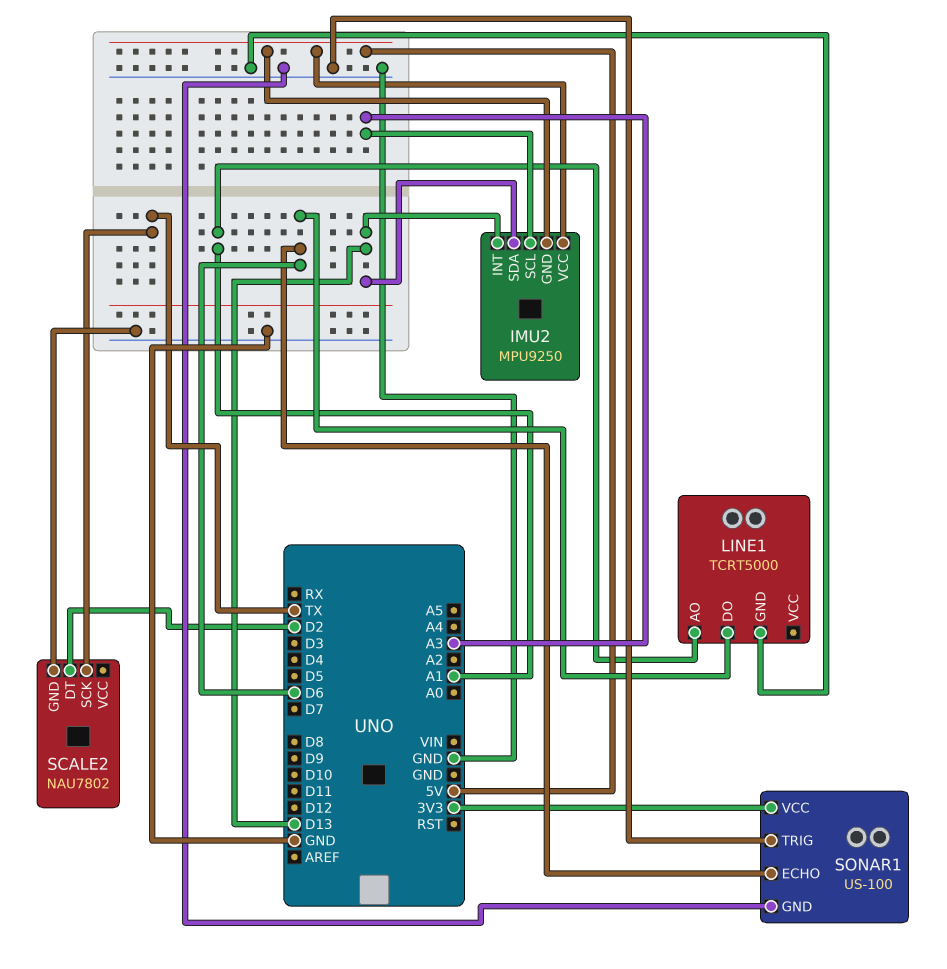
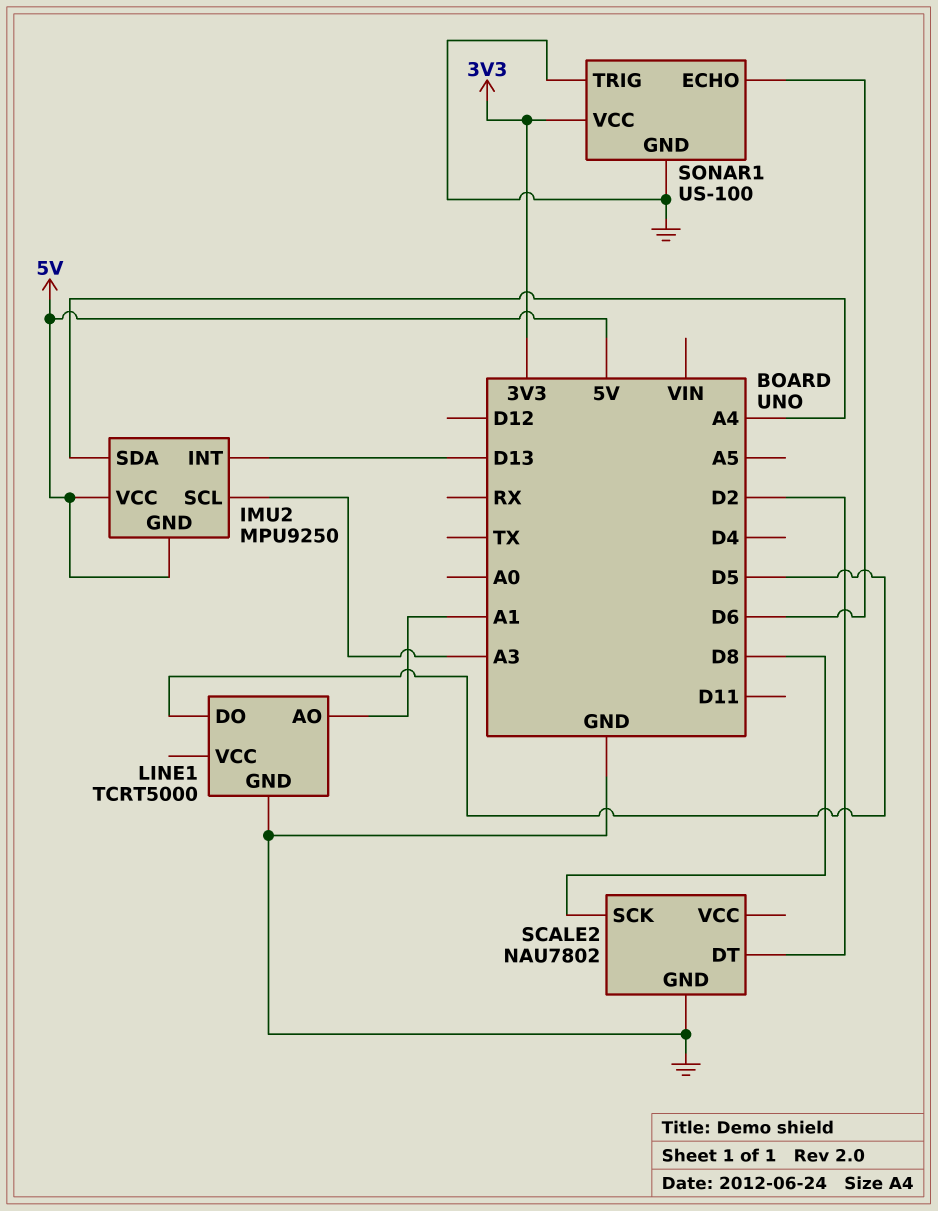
IMU2 pin SDA: D13 -> A4
LINE1 pin DO: D6 -> D5
SCALE2 pin SCK: TX -> D8

